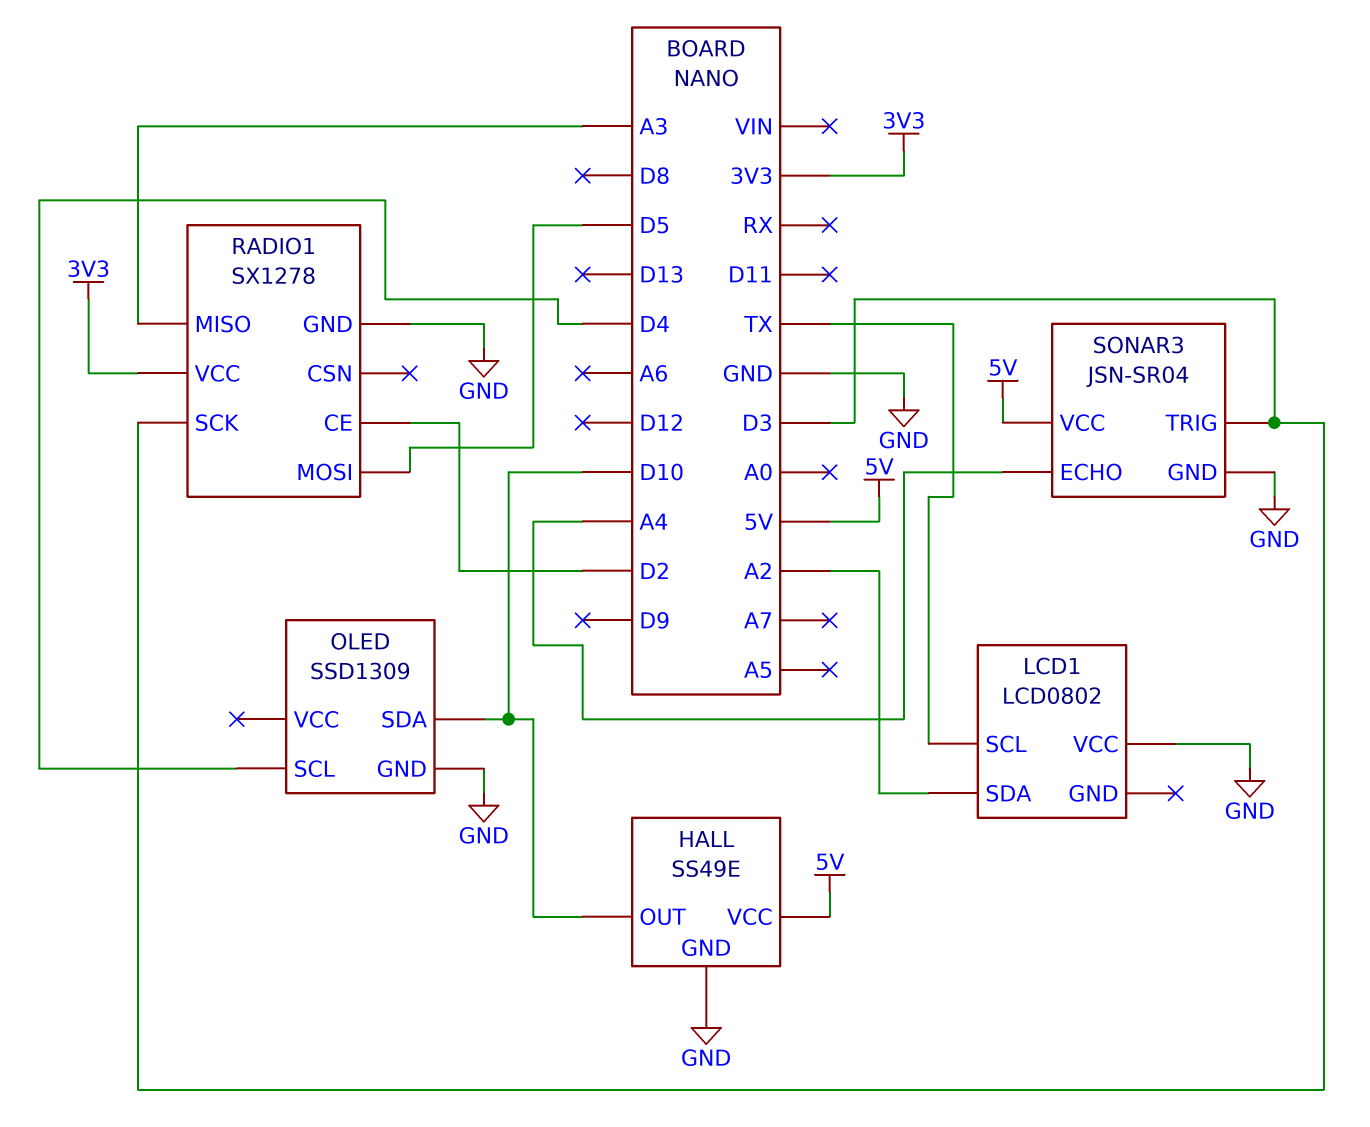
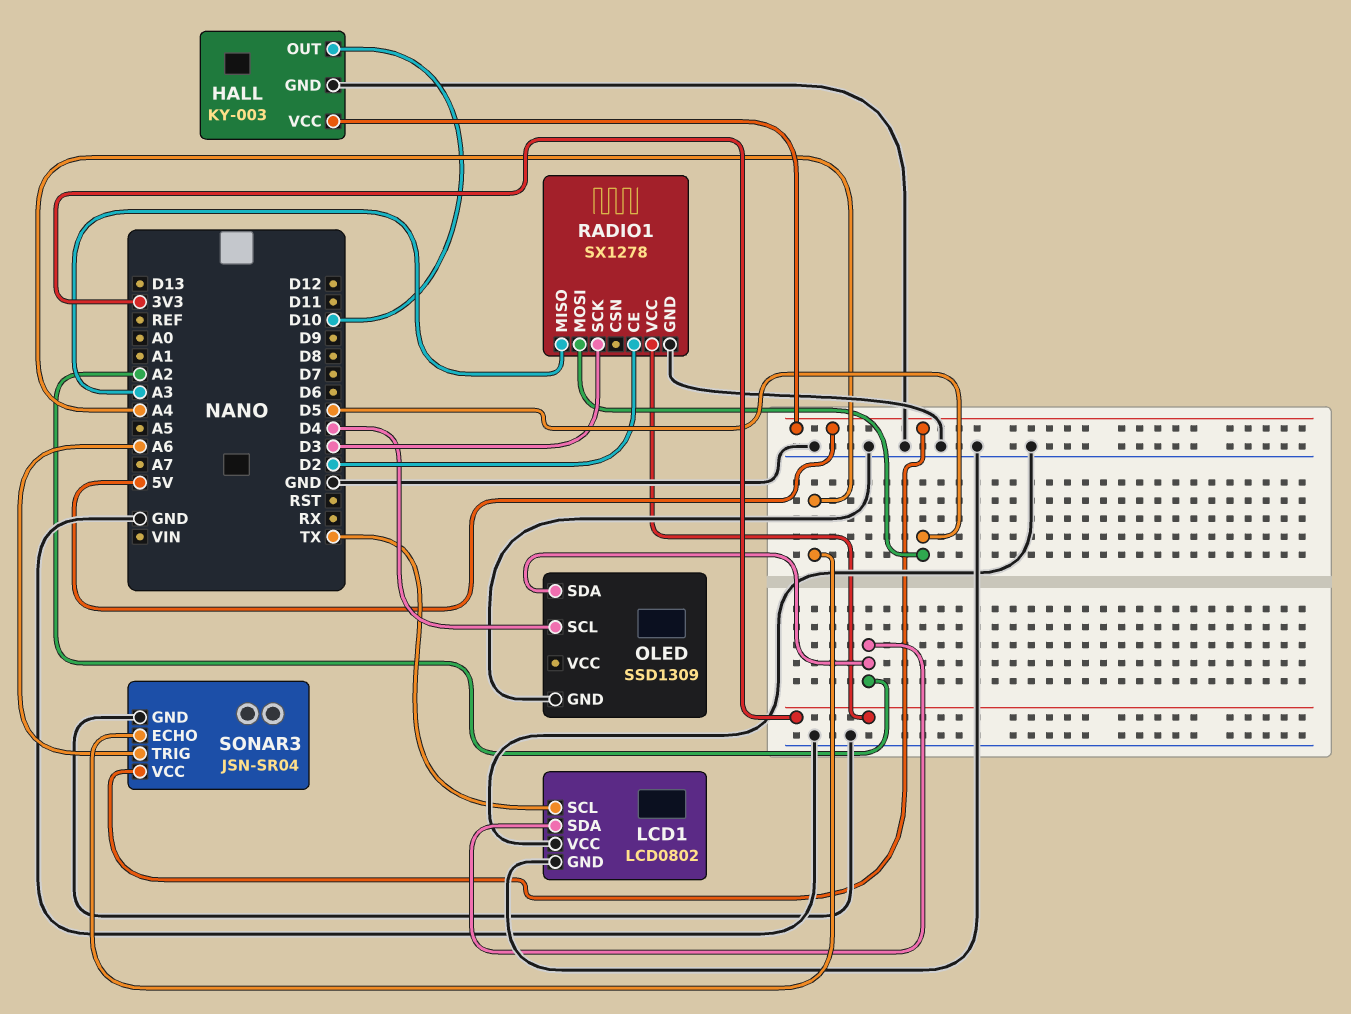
HALL: SS49E -> KY-003
LCD1 pin GND: none -> GND
OLED pin SDA: D10 -> A2
SONAR3 pin TRIG: D3 -> A6

